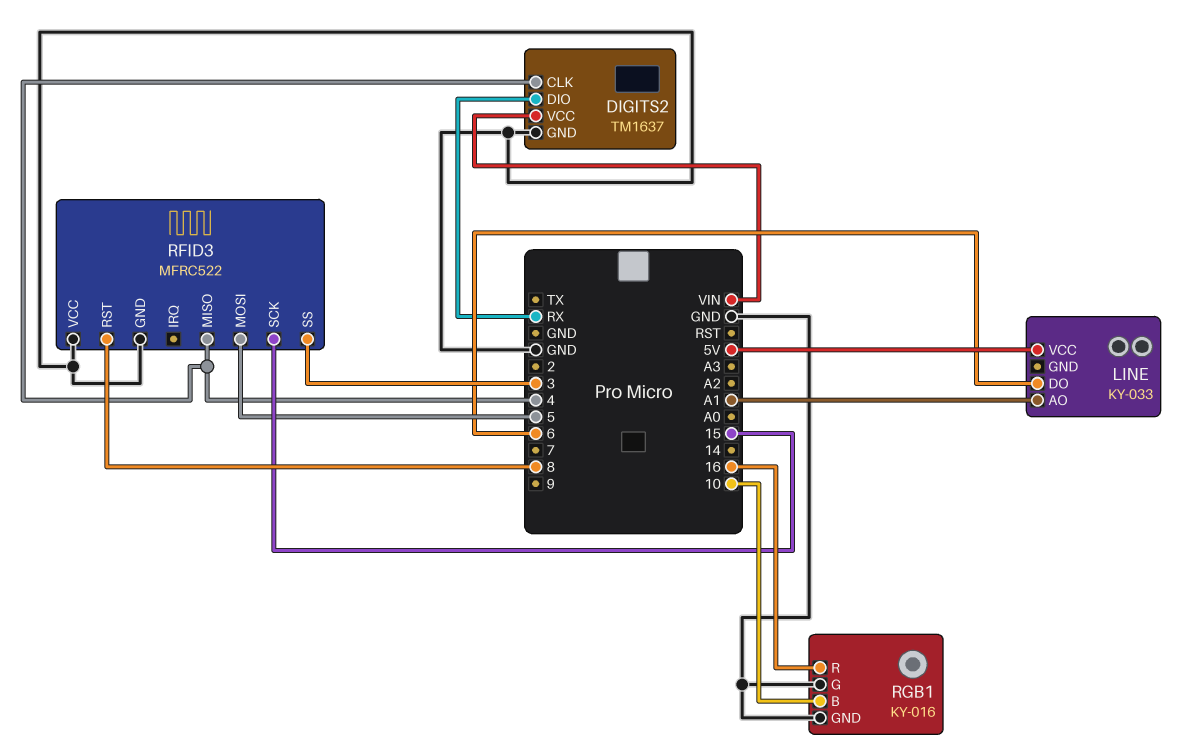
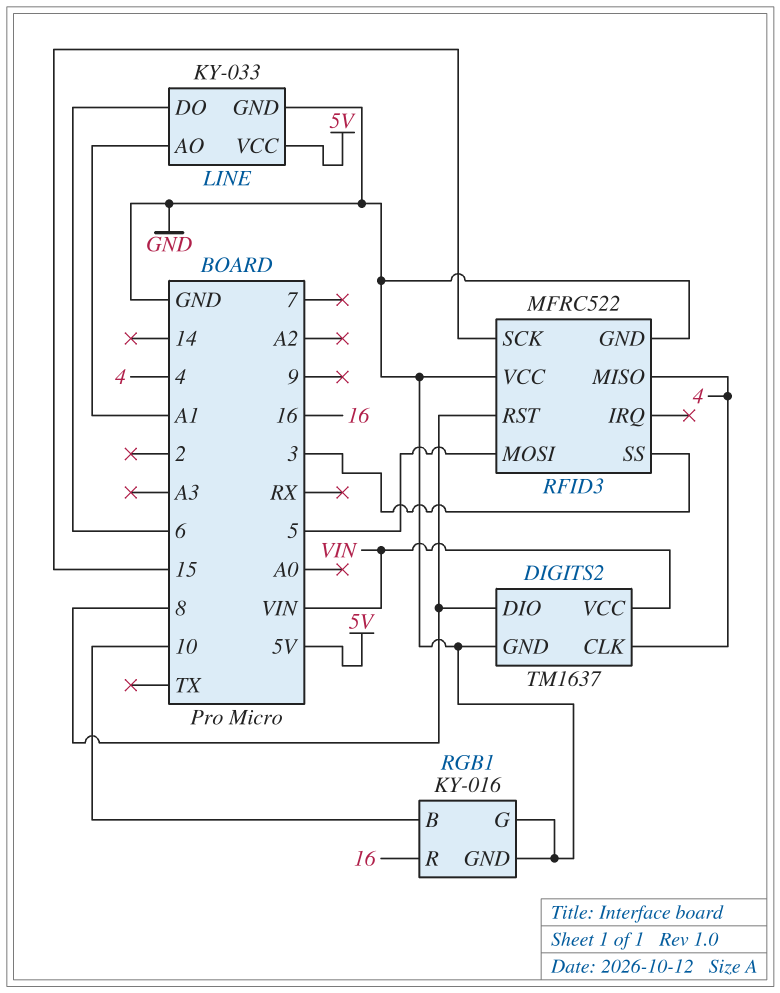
DIGITS2 pin DIO: RX -> 8
LINE pin GND: none -> GND

